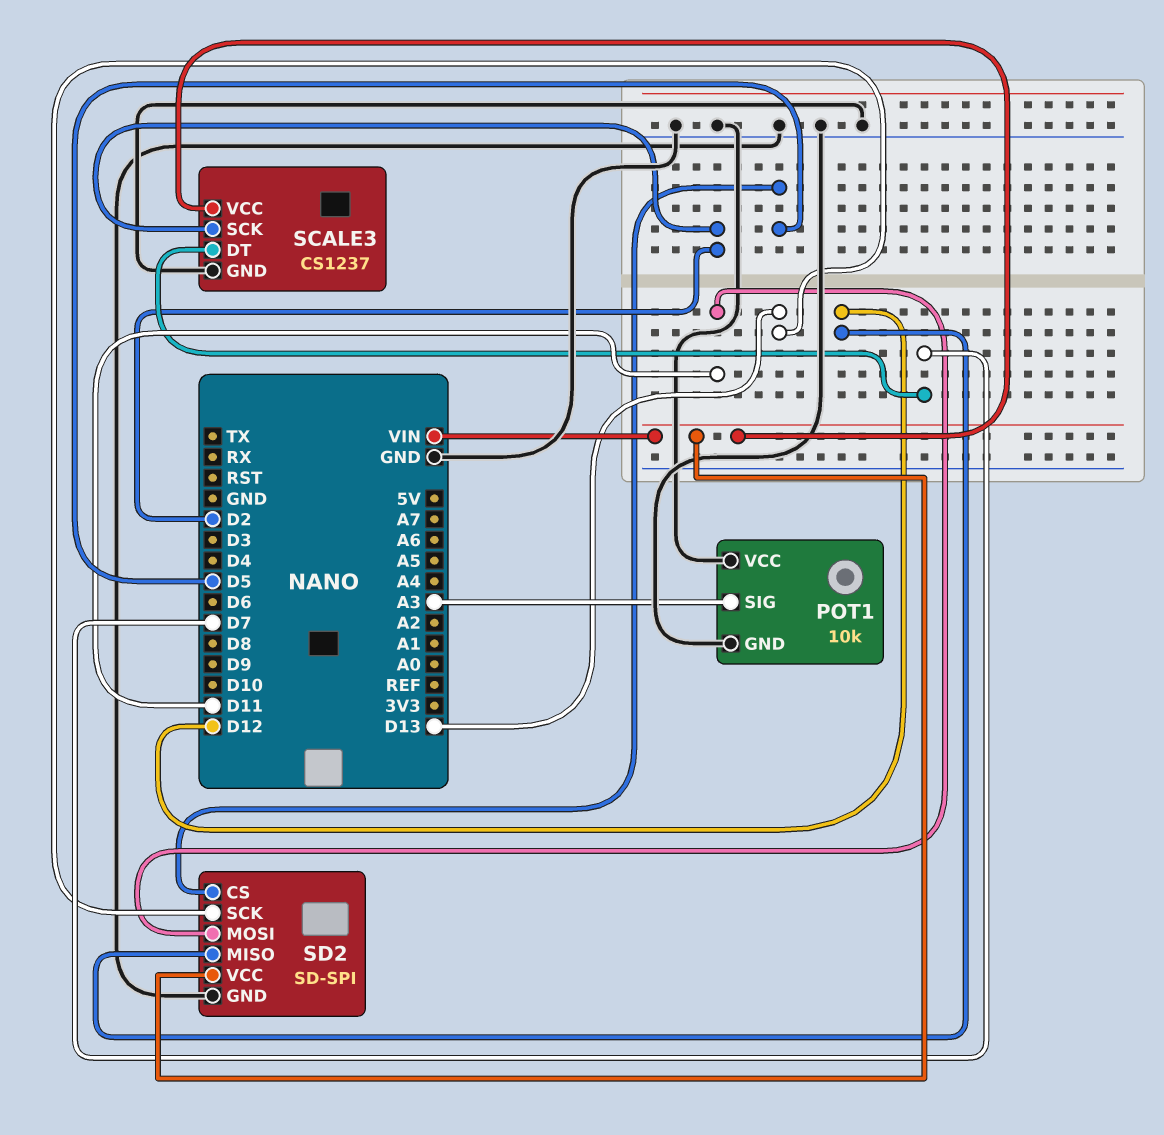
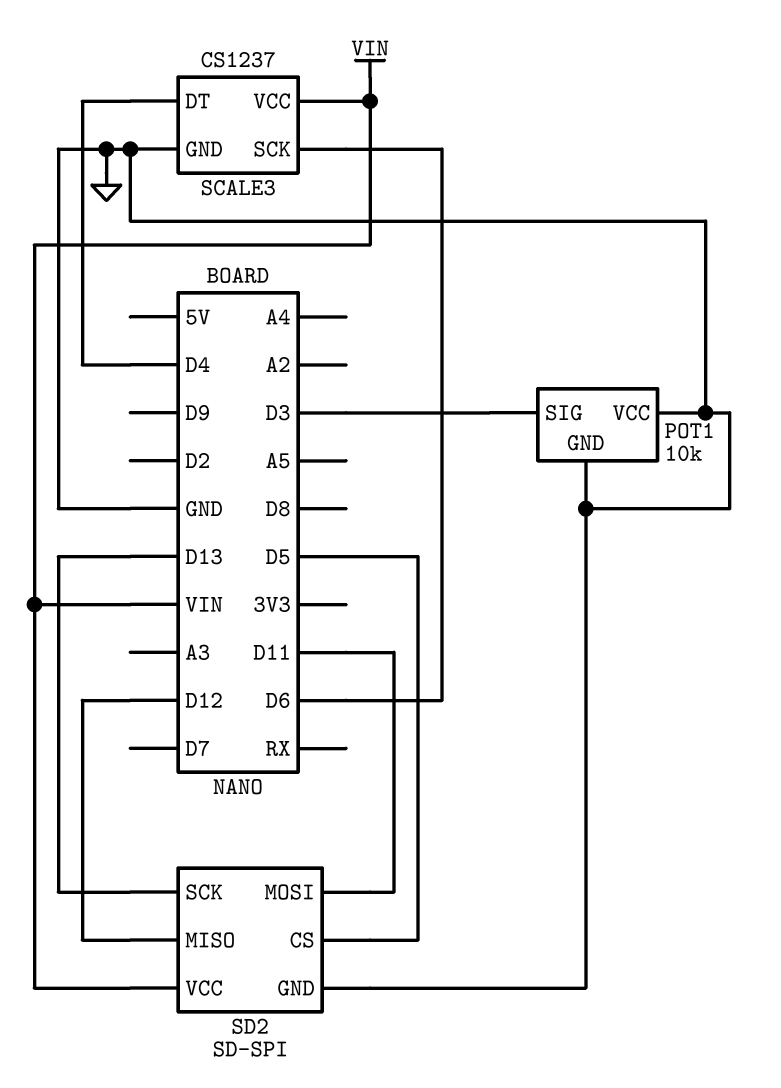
POT1 pin SIG: A3 -> D3
SCALE3 pin DT: D7 -> D4
SCALE3 pin SCK: D2 -> D6

